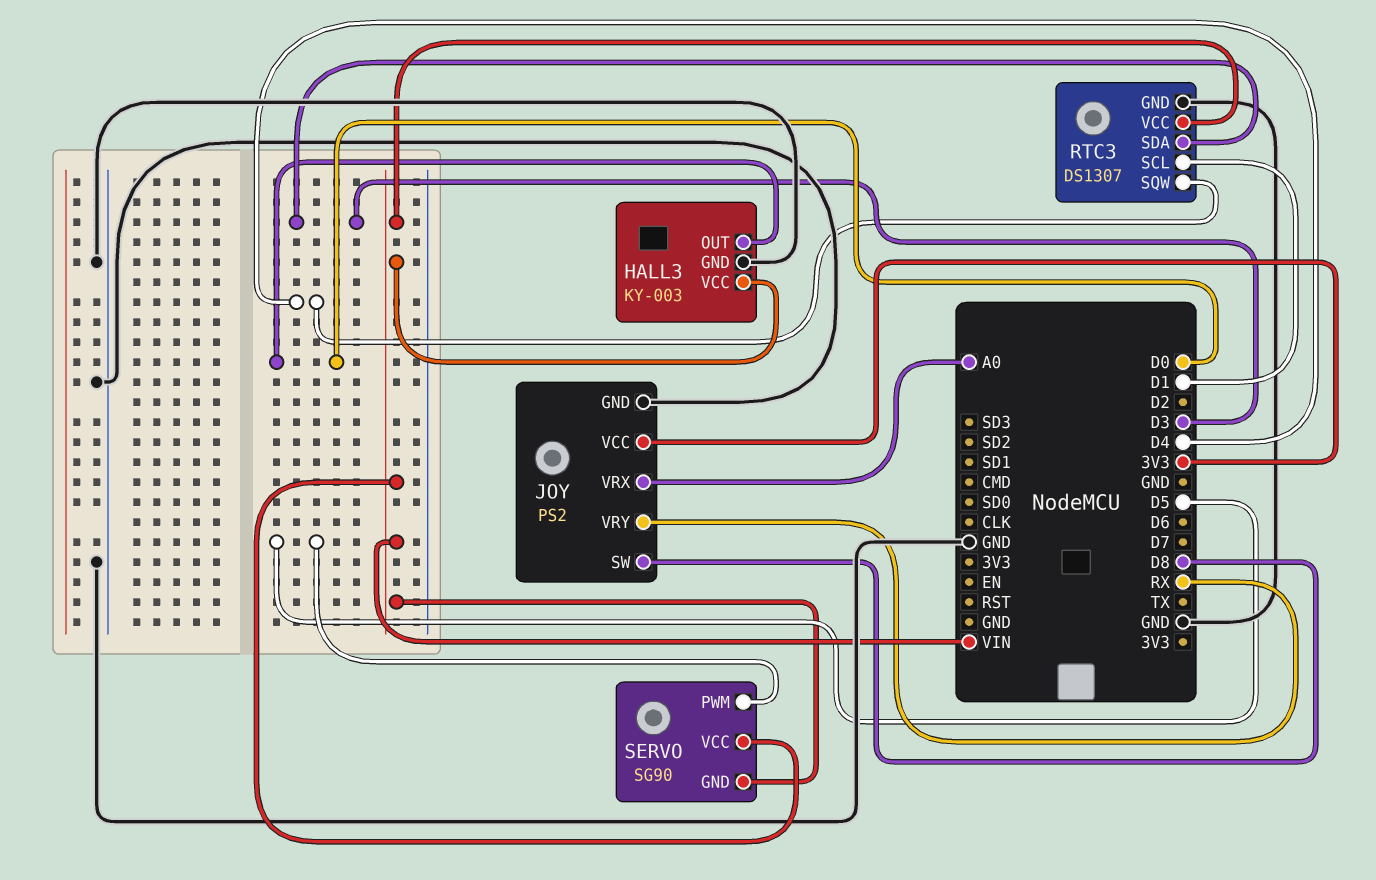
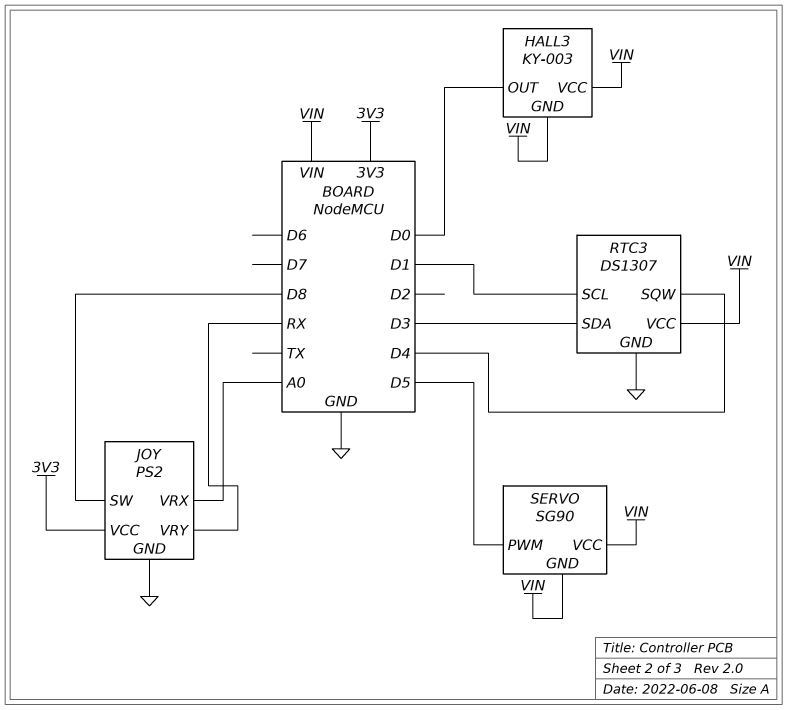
HALL3 pin GND: GND -> VIN

